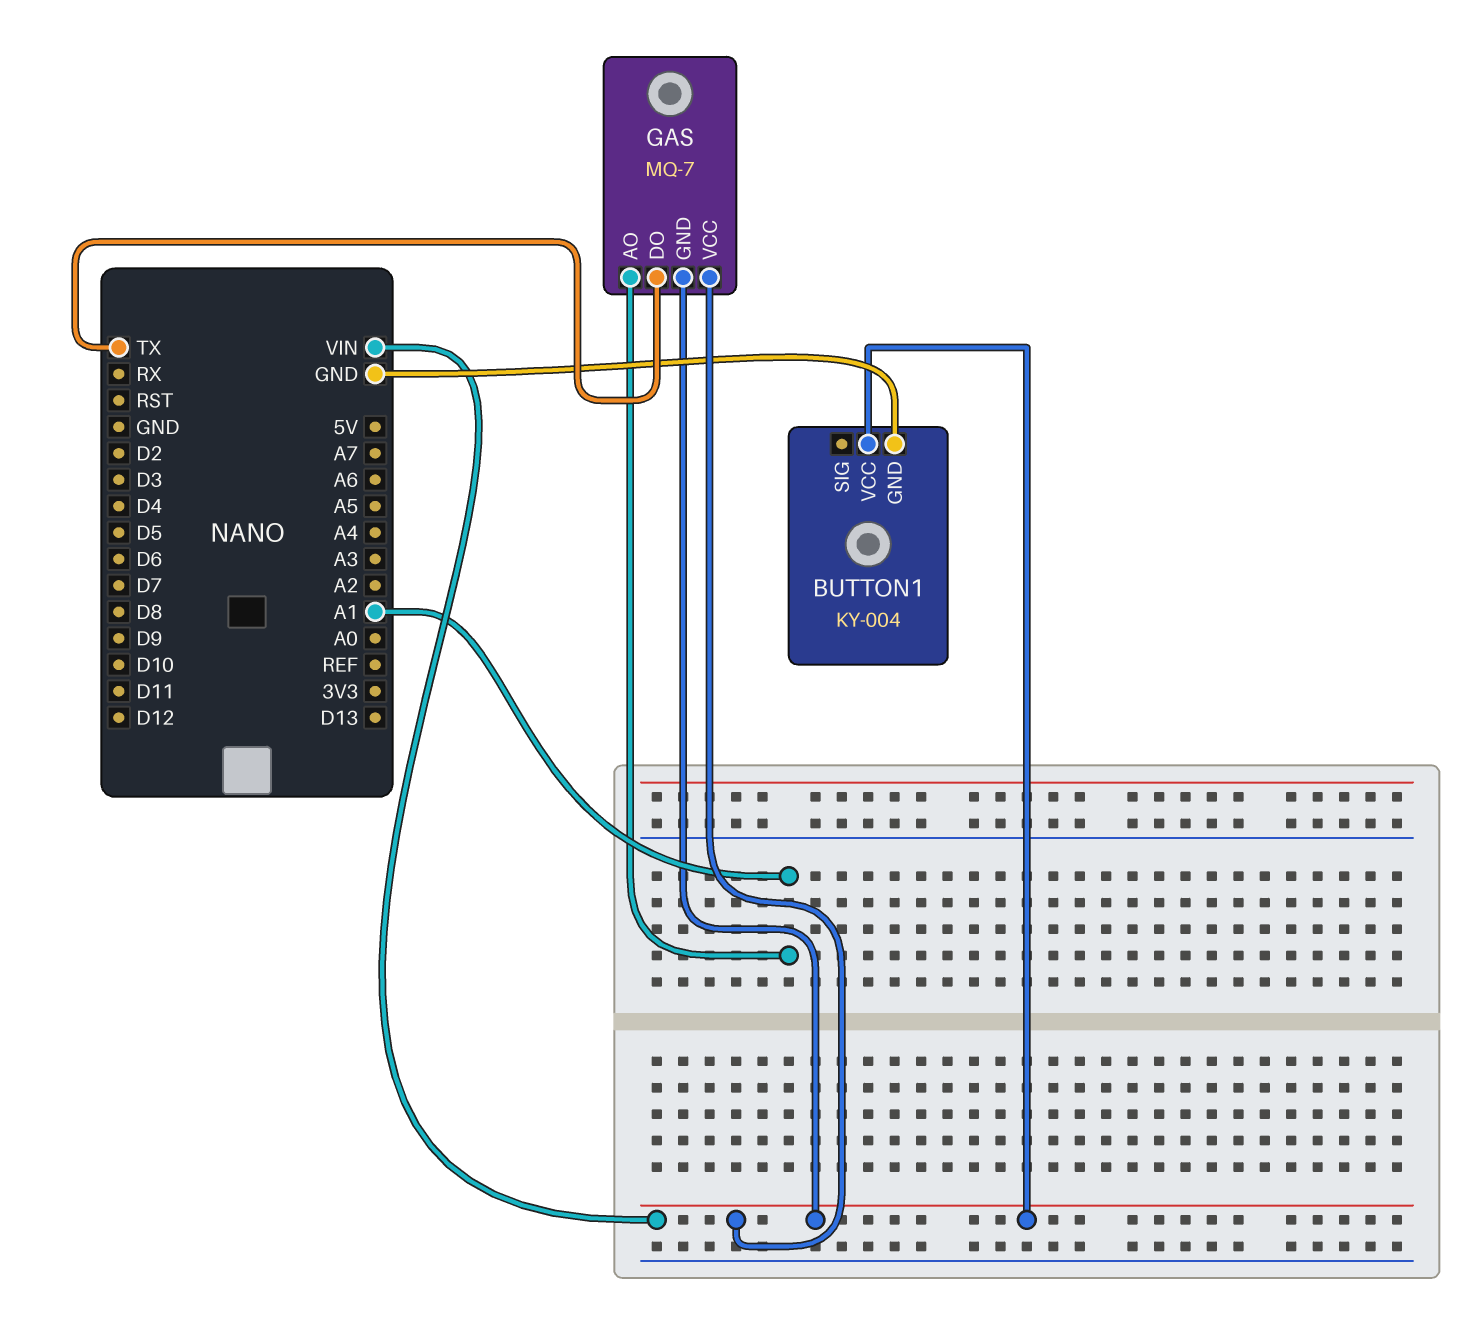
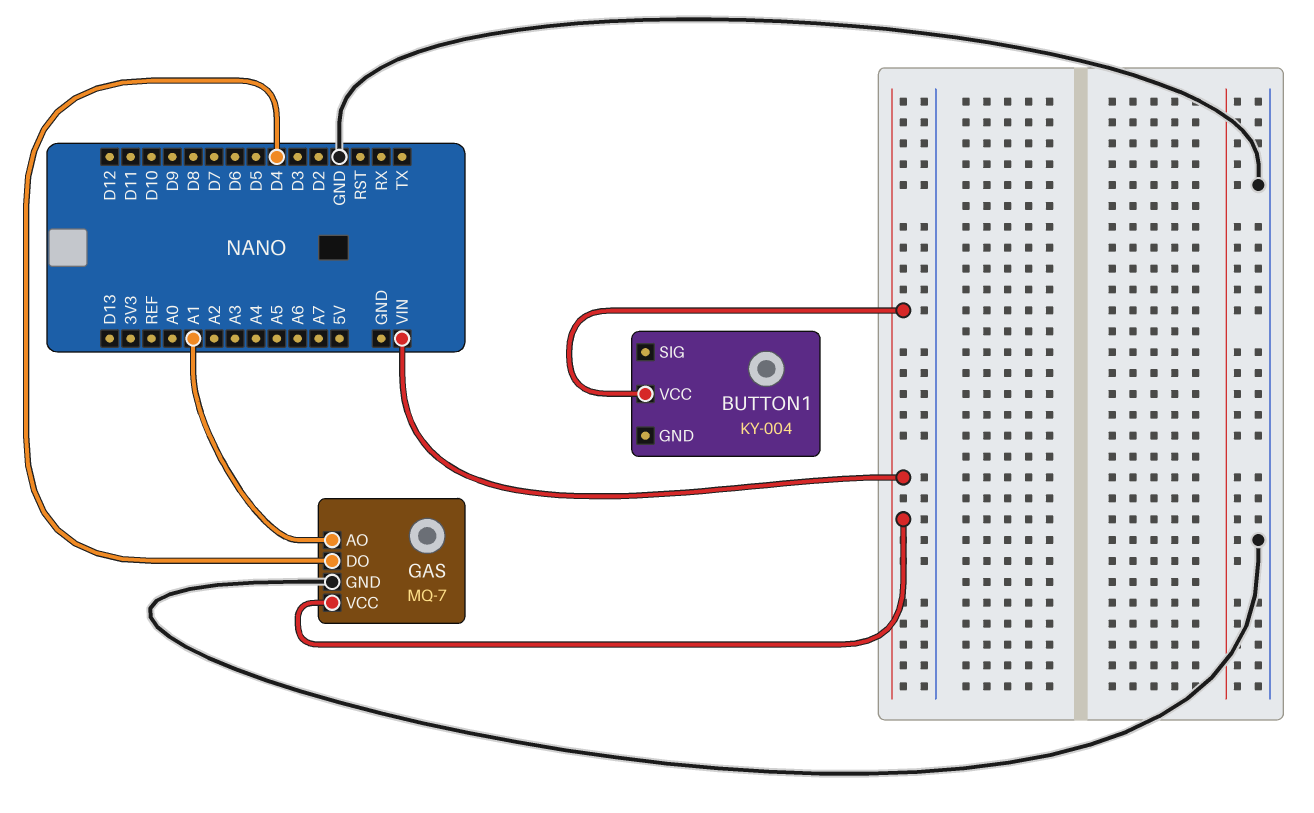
BUTTON1 pin GND: GND -> none
GAS pin DO: TX -> D4
GAS pin GND: VIN -> GND

